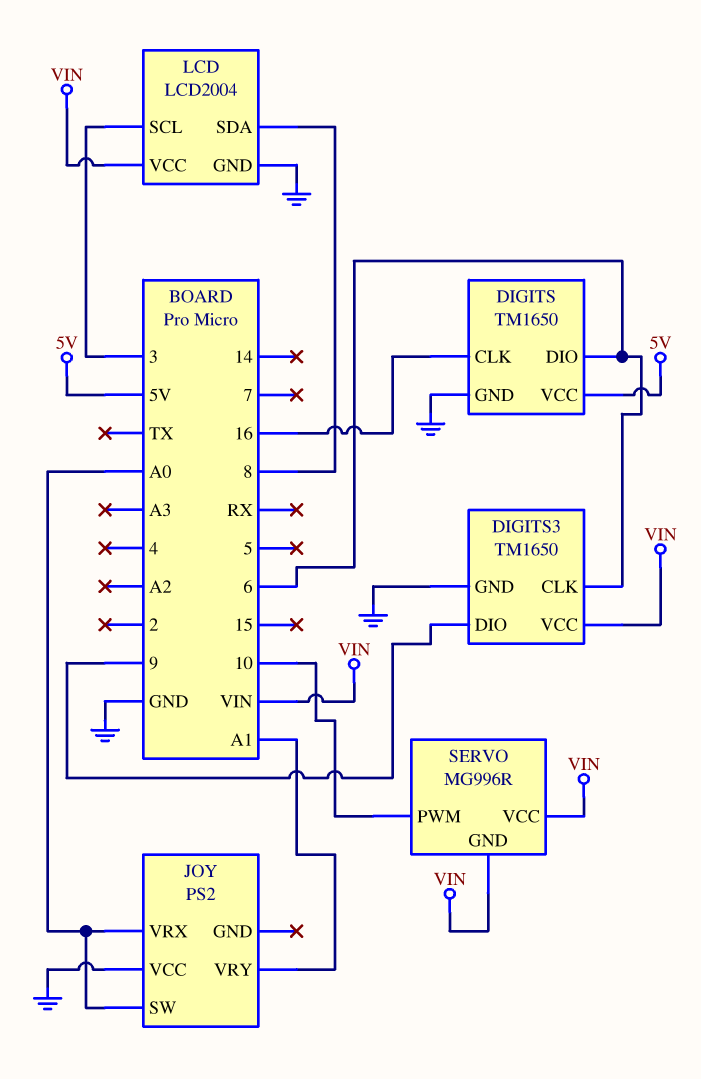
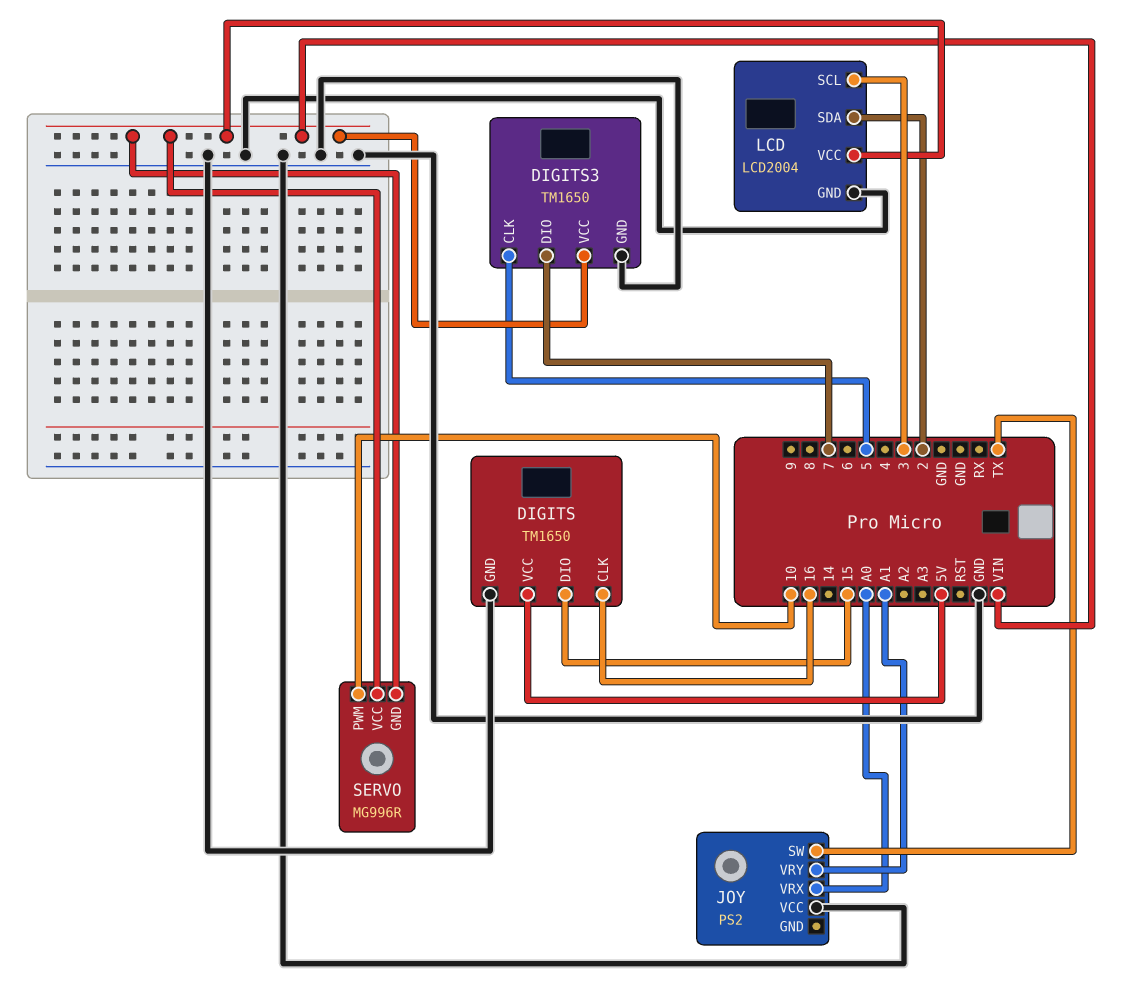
DIGITS pin DIO: 6 -> 15
DIGITS3 pin CLK: 6 -> 5
DIGITS3 pin DIO: 9 -> 7
JOY pin SW: A0 -> TX
LCD pin SDA: 8 -> 2

